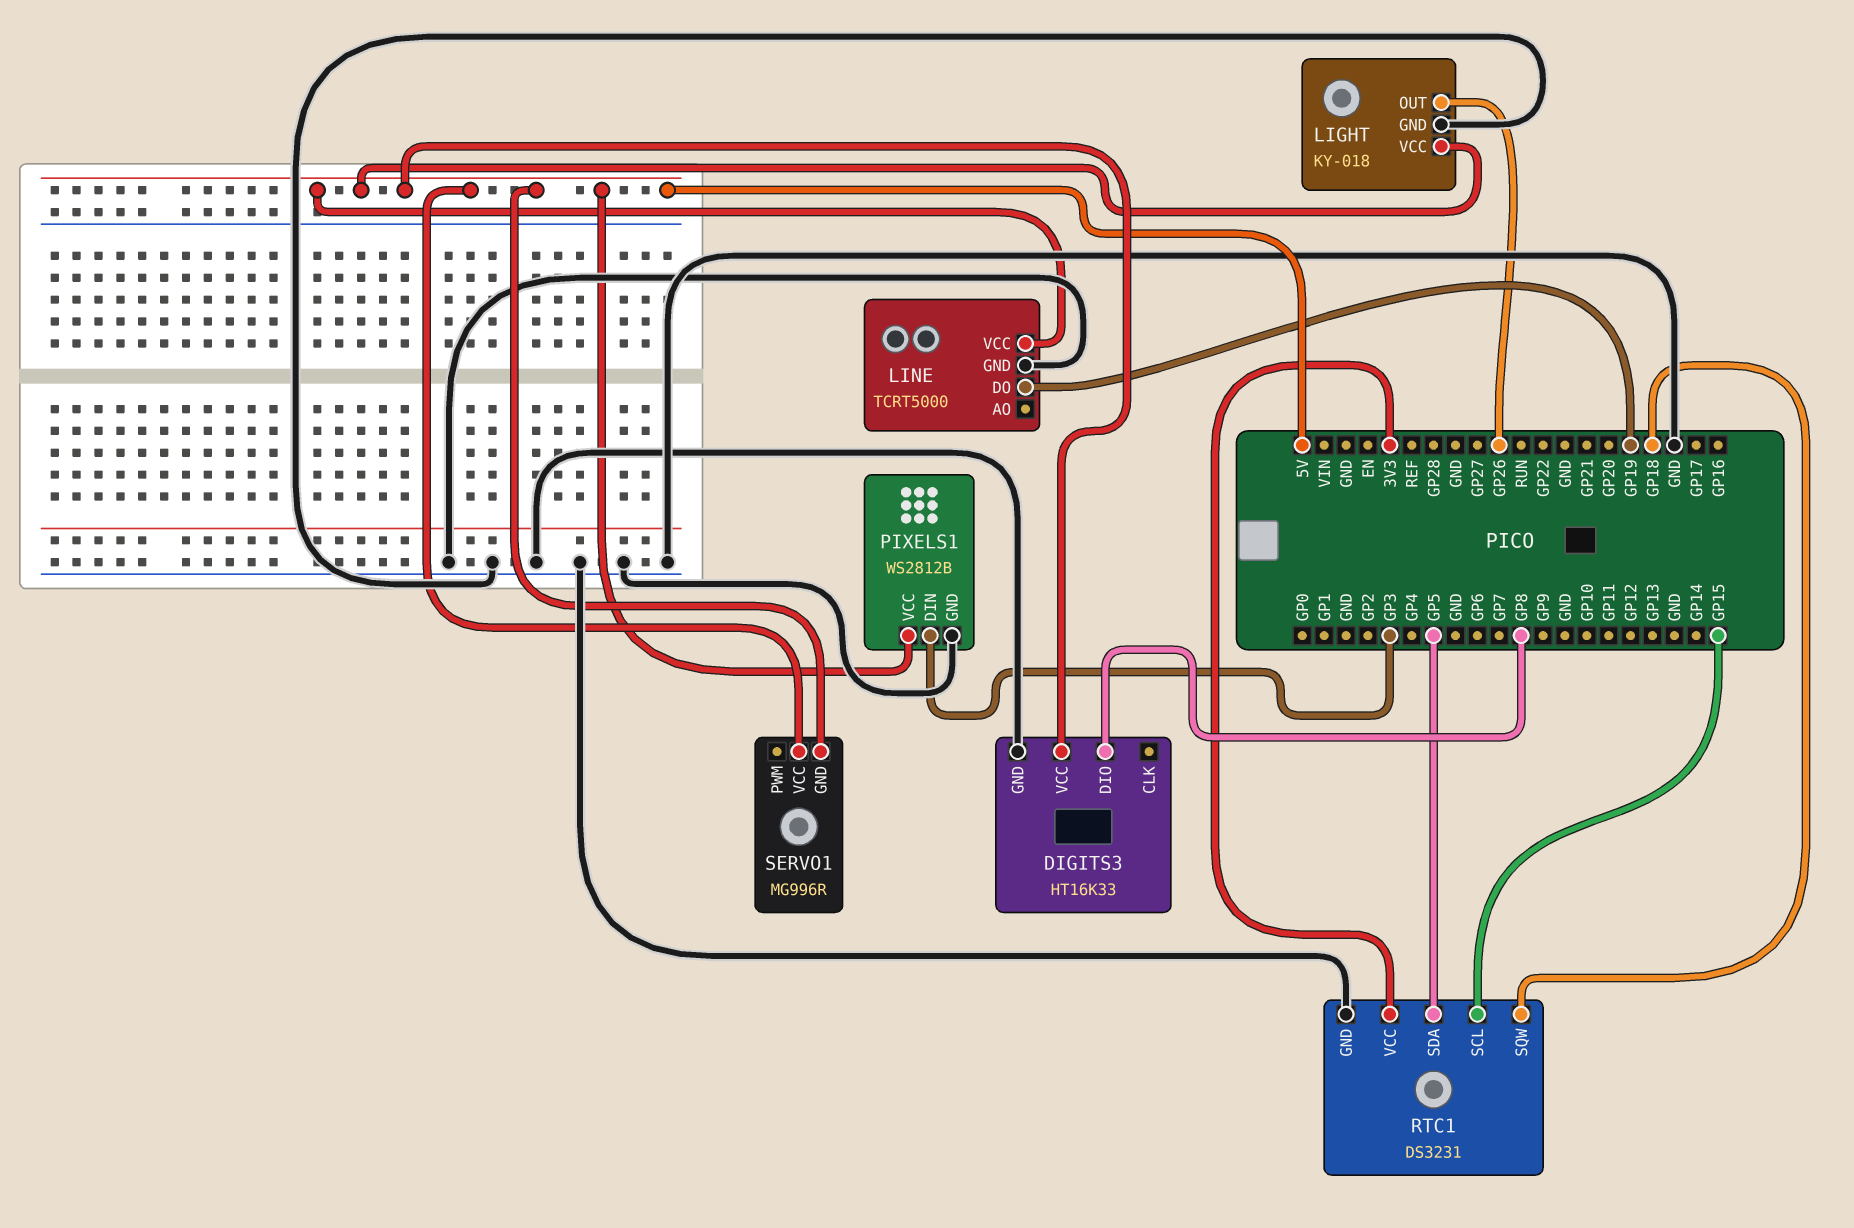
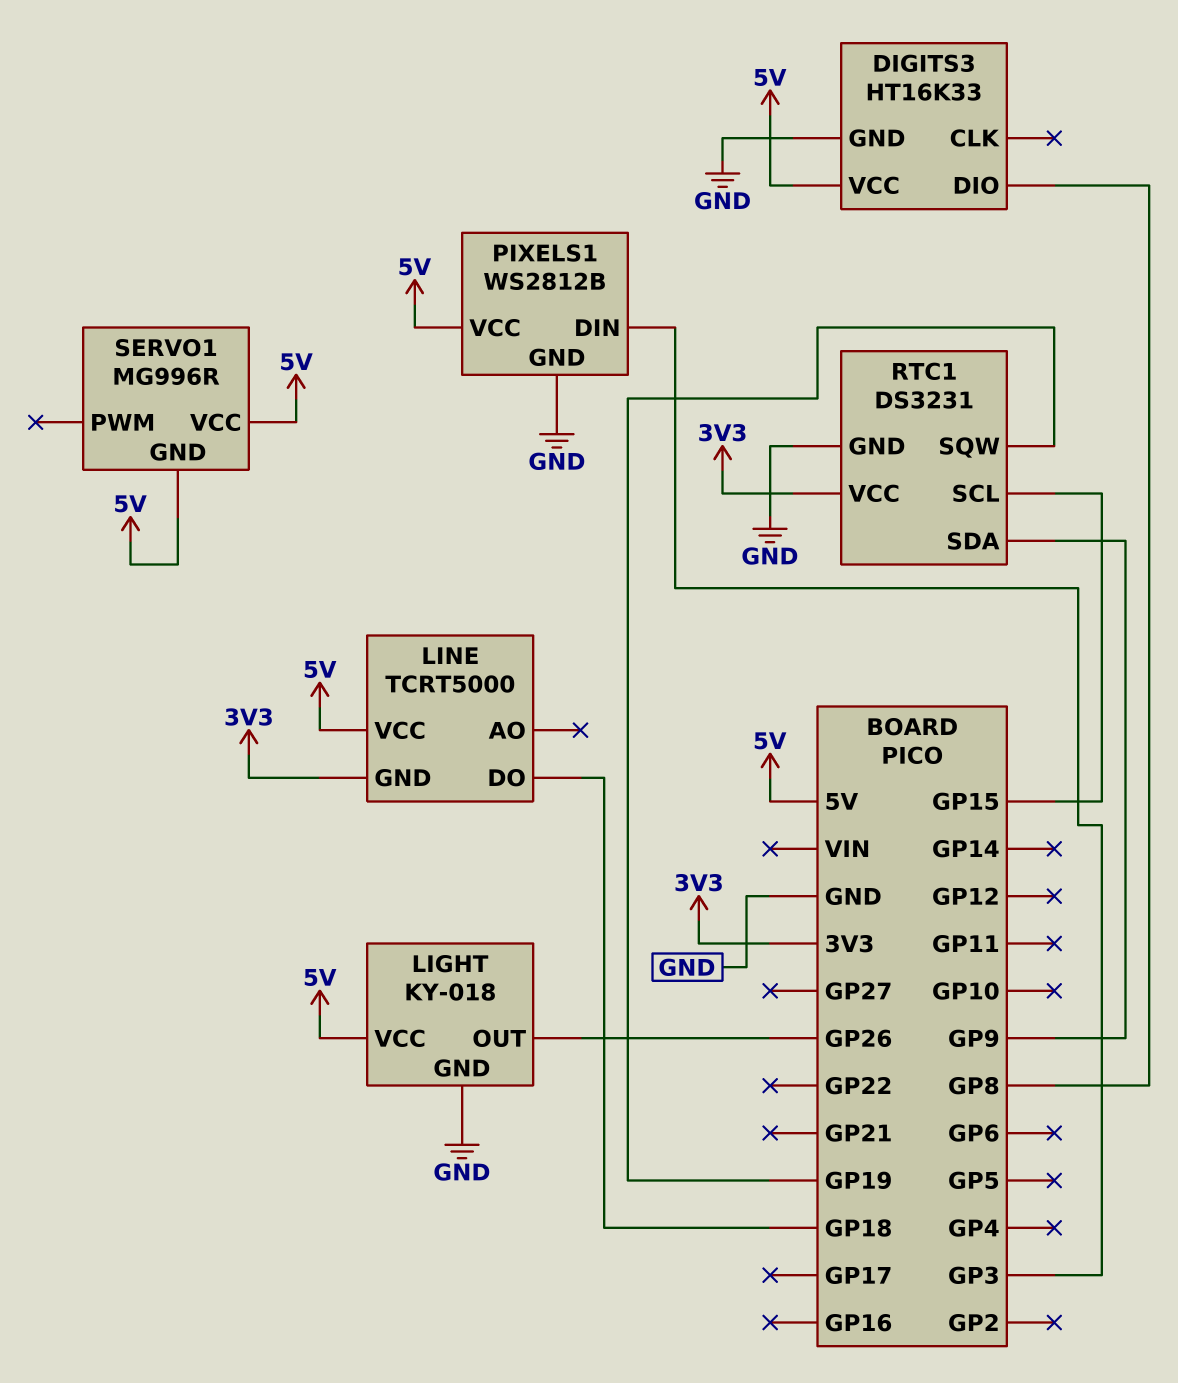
LINE pin DO: GP19 -> GP18
LINE pin GND: GND -> 3V3
RTC1 pin SDA: GP5 -> GP9
RTC1 pin SQW: GP18 -> GP19

